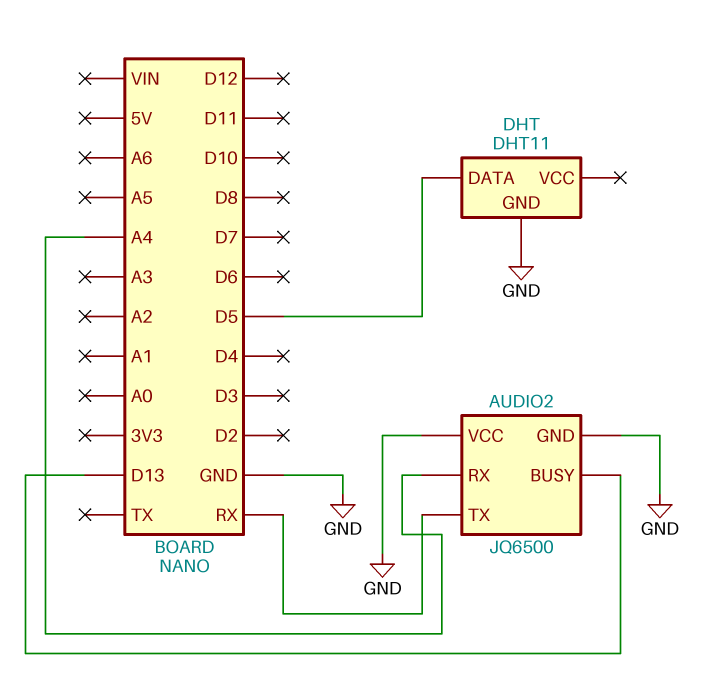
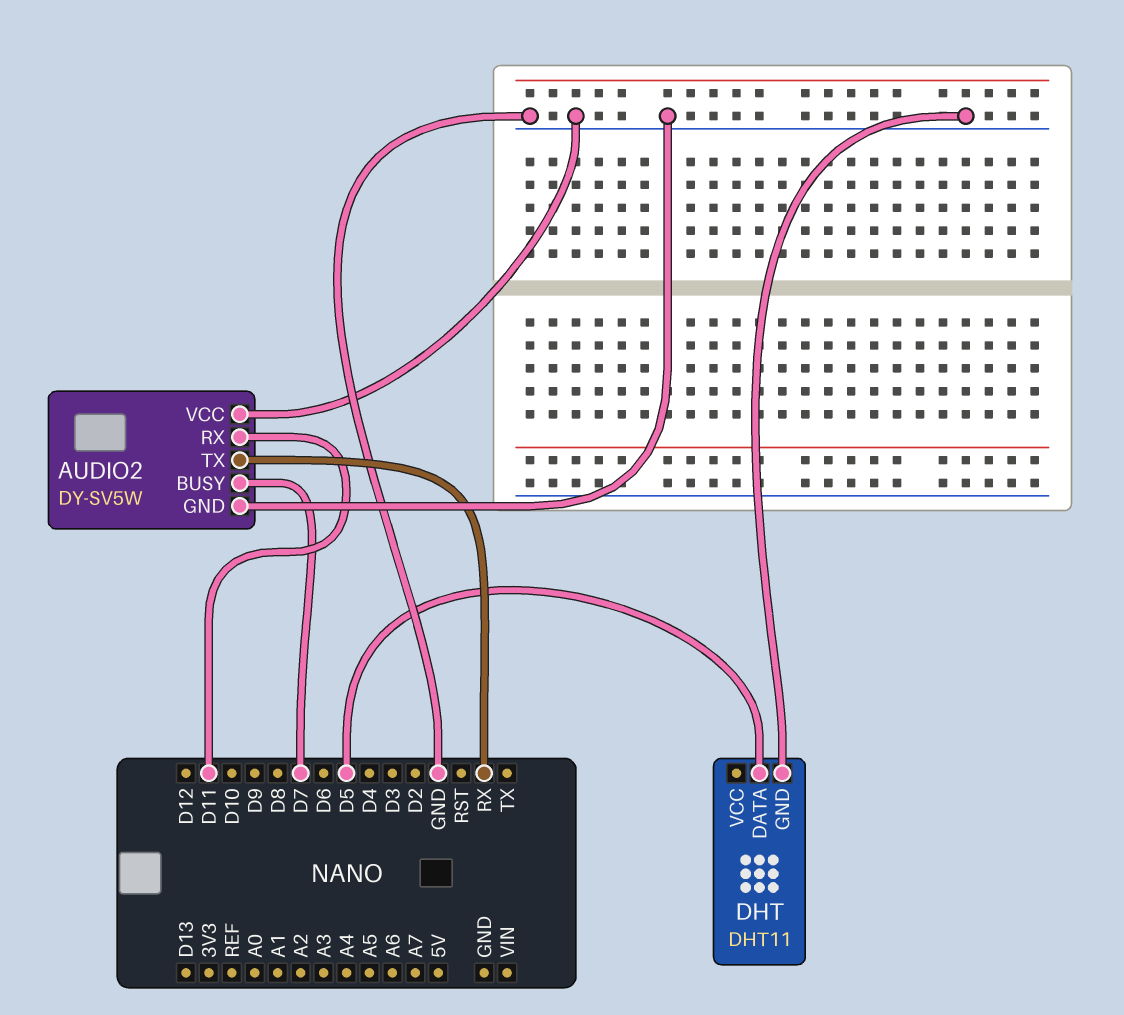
AUDIO2: JQ6500 -> DY-SV5W
AUDIO2 pin BUSY: D13 -> D7
AUDIO2 pin RX: A4 -> D11

